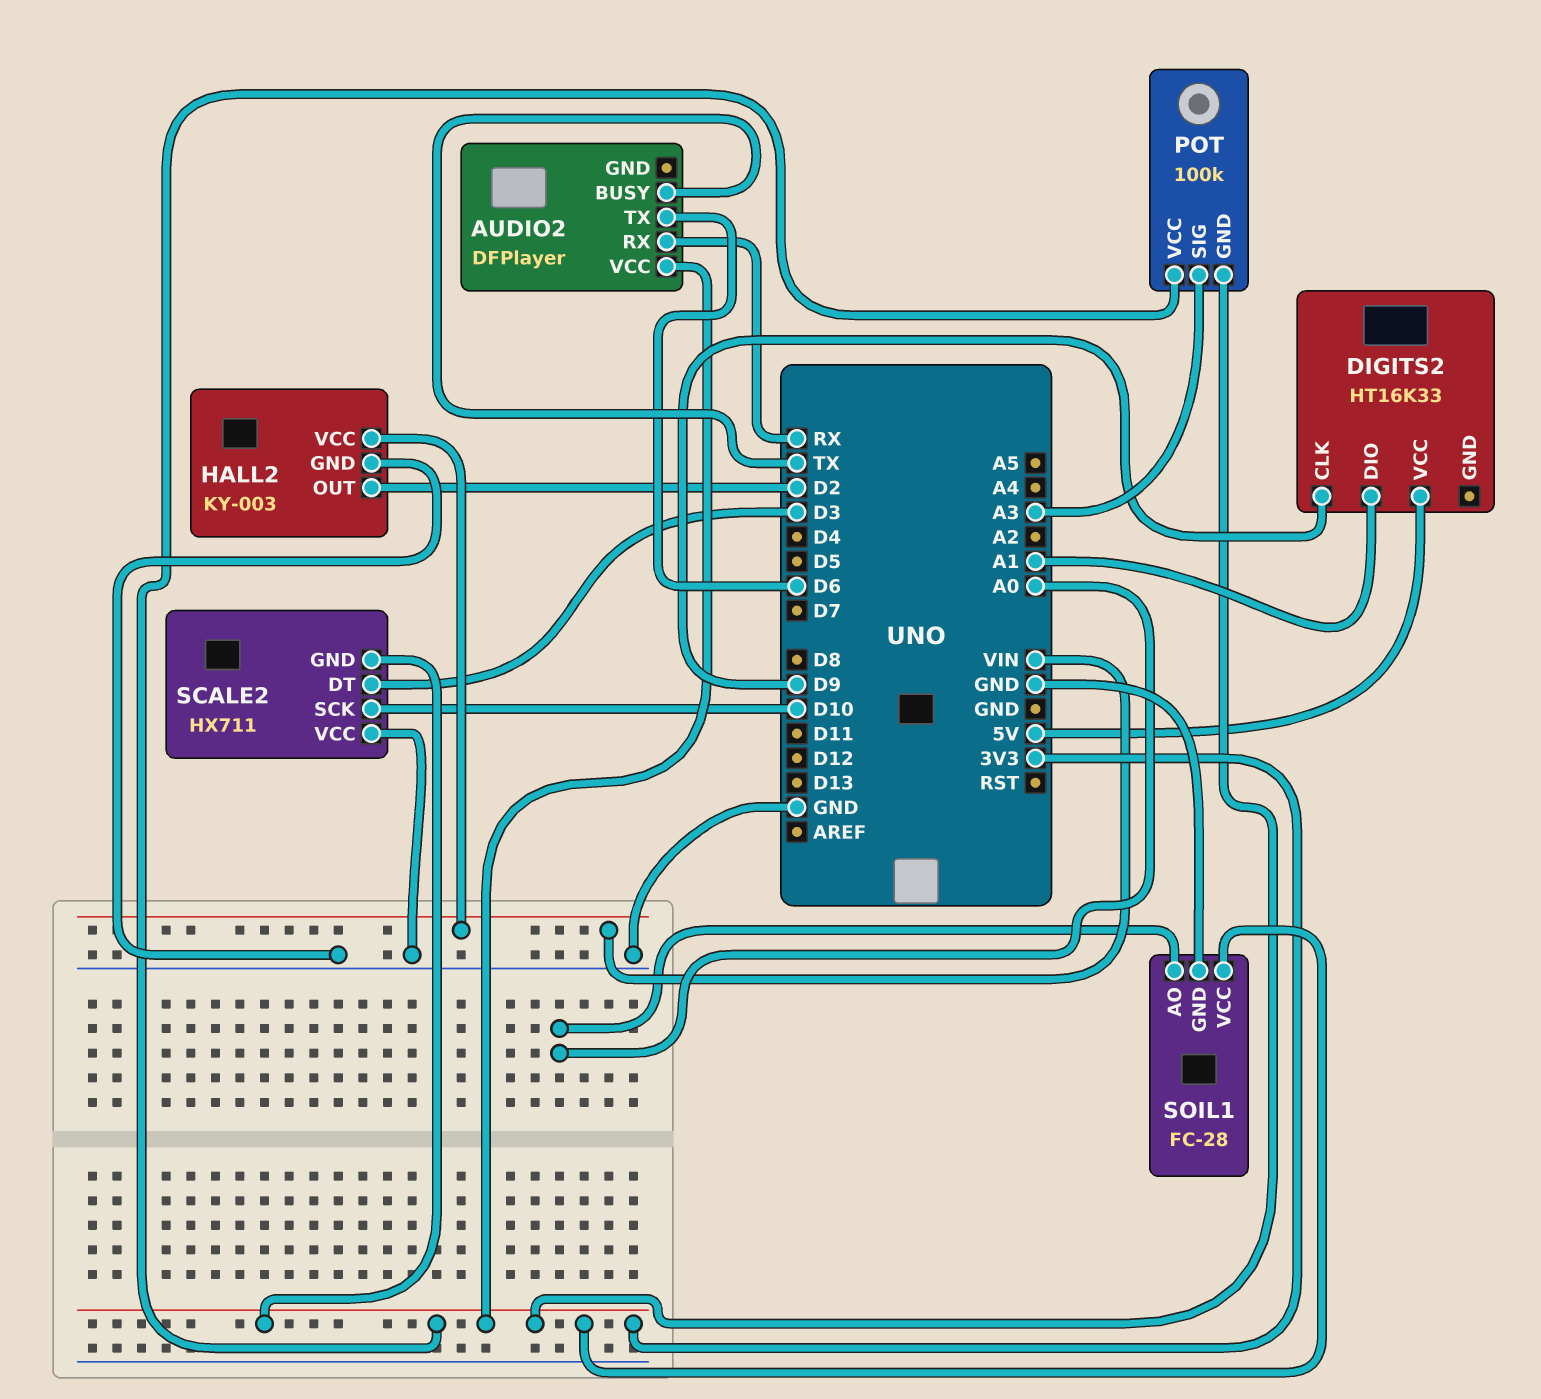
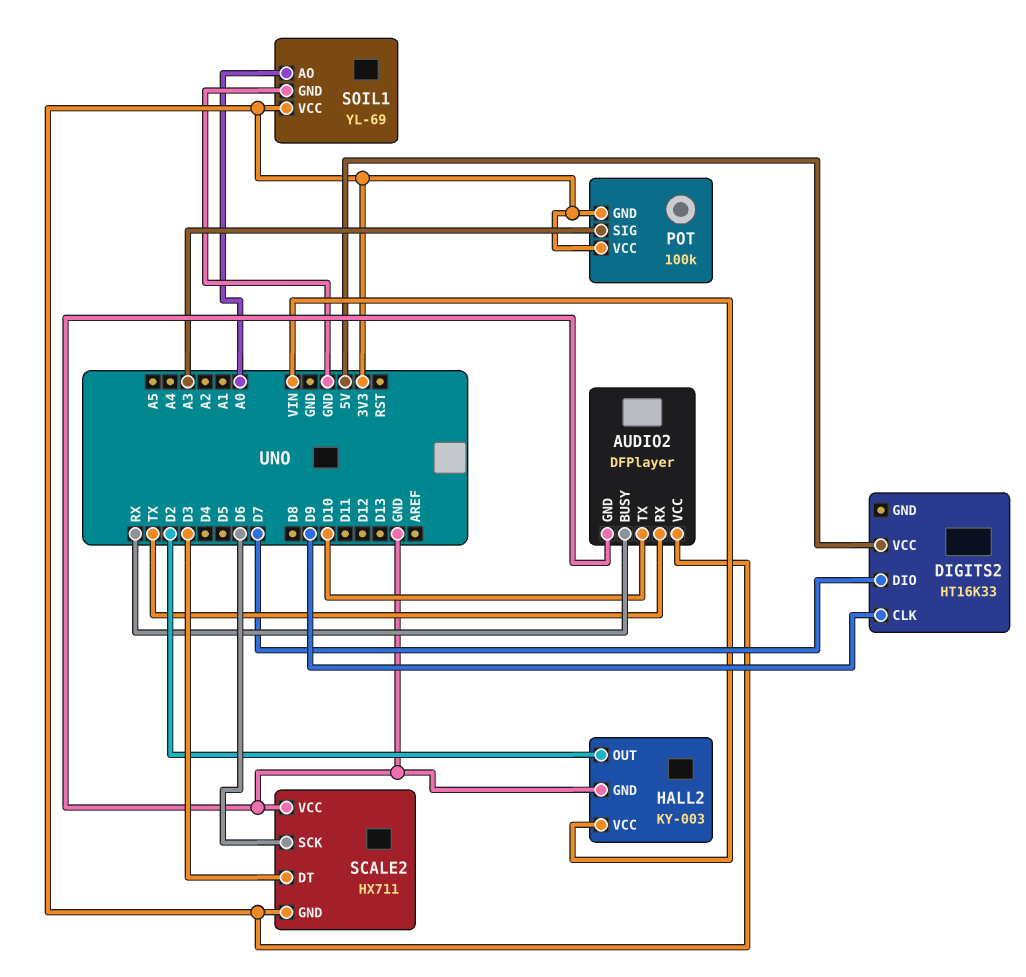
AUDIO2 pin BUSY: TX -> RX
AUDIO2 pin GND: none -> GND
AUDIO2 pin RX: RX -> TX
AUDIO2 pin TX: D6 -> D10
DIGITS2 pin DIO: A1 -> D7
SCALE2 pin SCK: D10 -> D6
SOIL1: FC-28 -> YL-69

